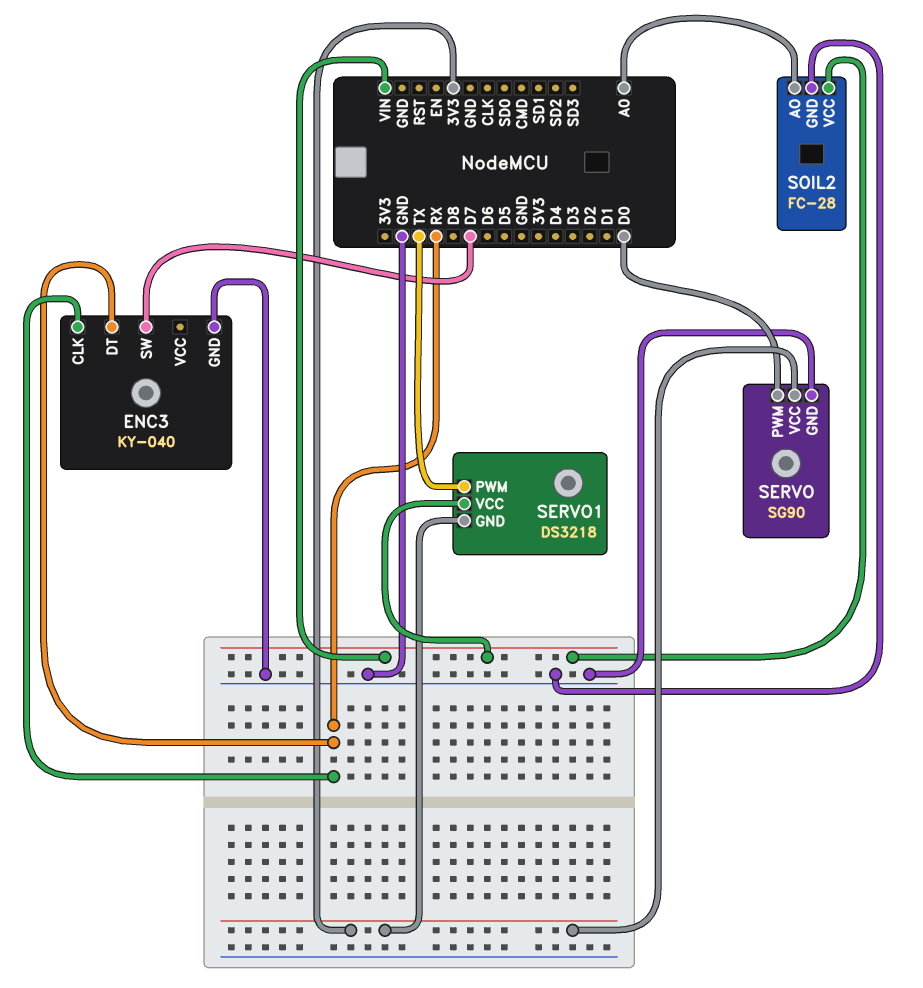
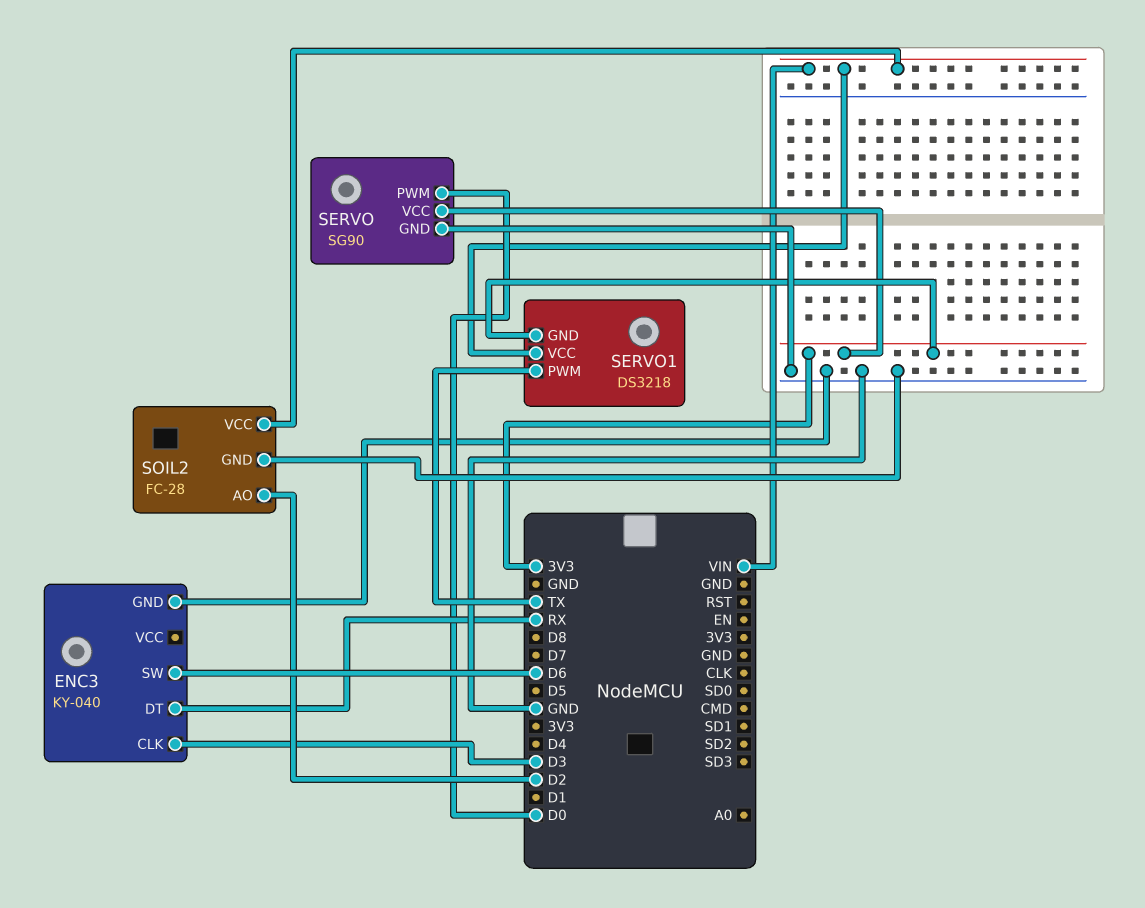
ENC3 pin CLK: RX -> D3
ENC3 pin SW: D7 -> D6
SOIL2 pin AO: A0 -> D2

